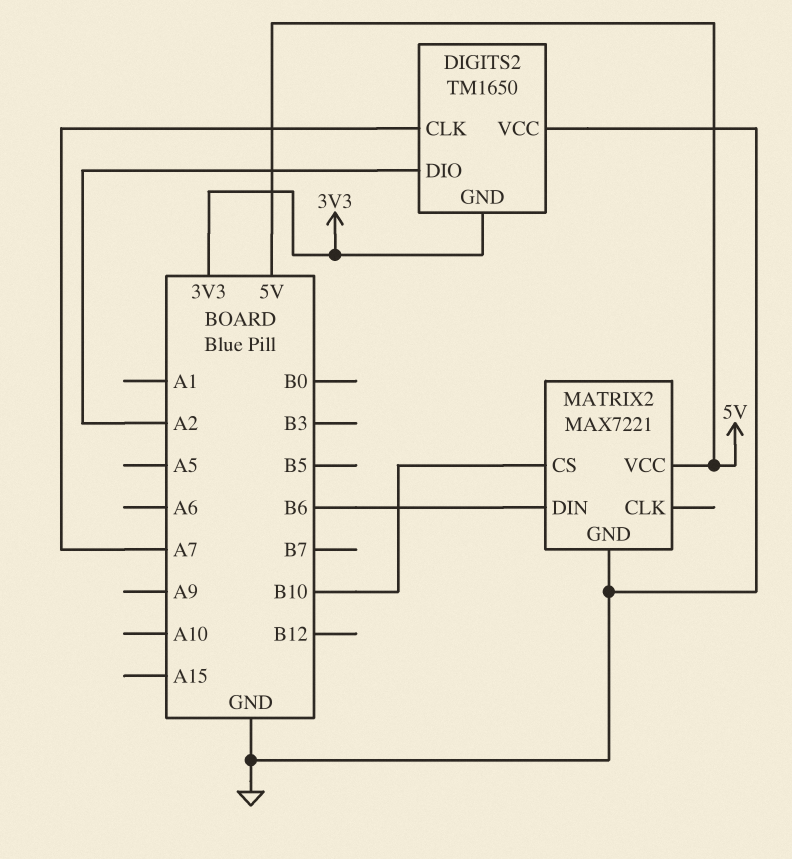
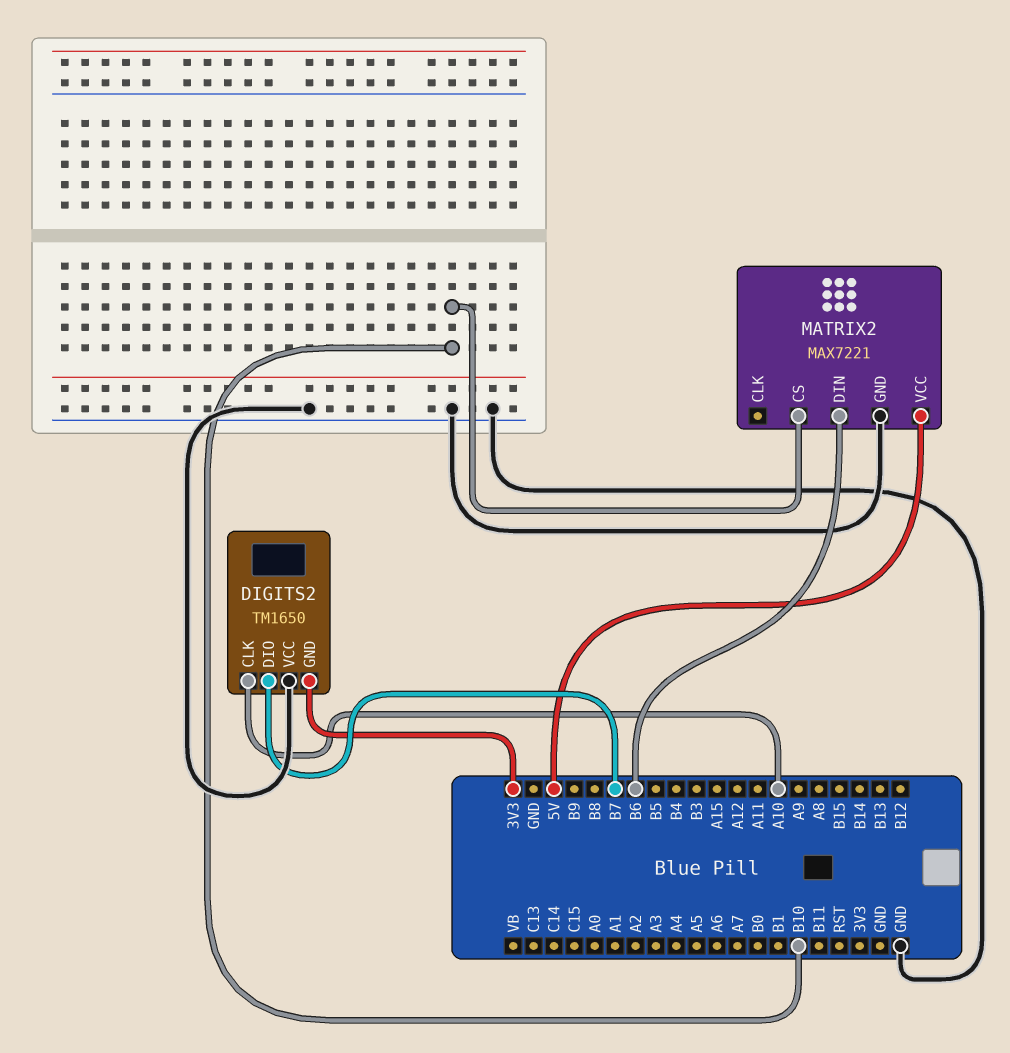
DIGITS2 pin CLK: A7 -> A10
DIGITS2 pin DIO: A2 -> B7

